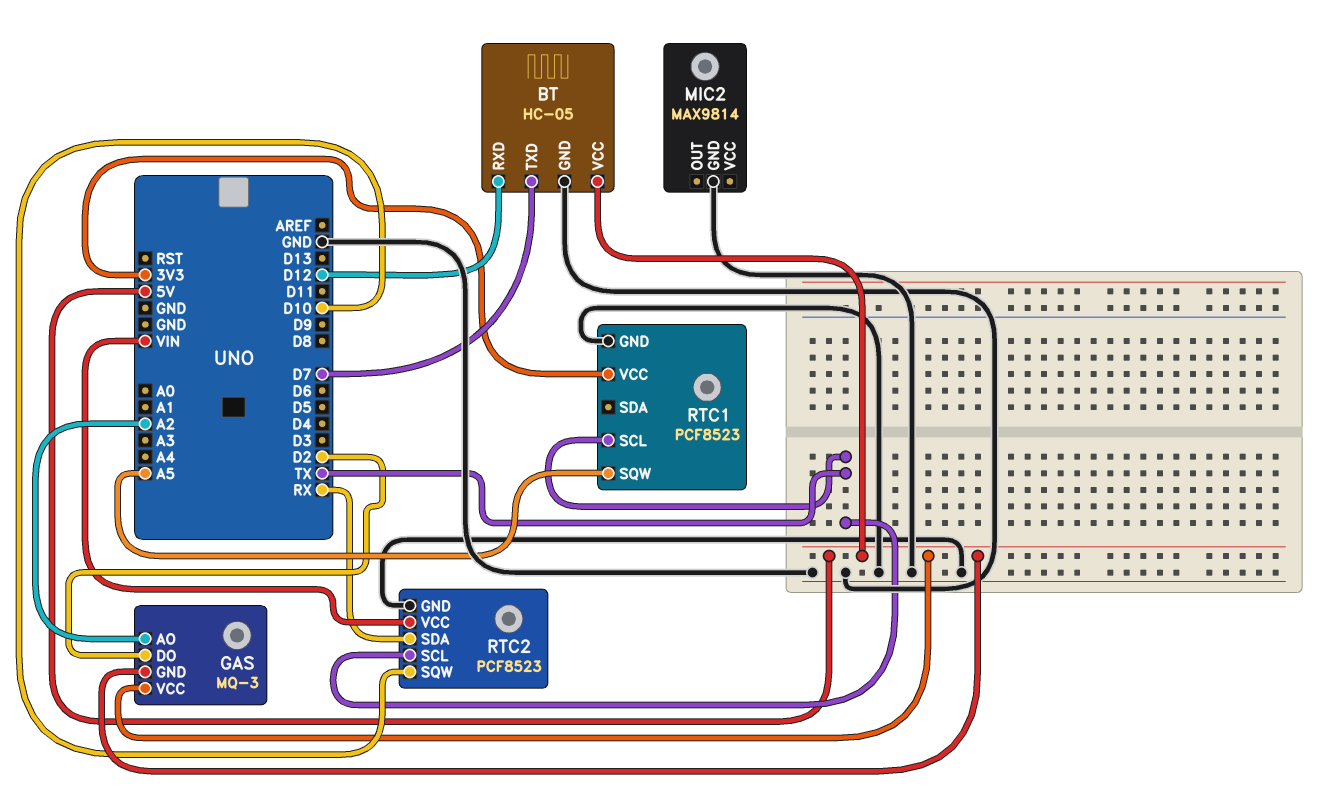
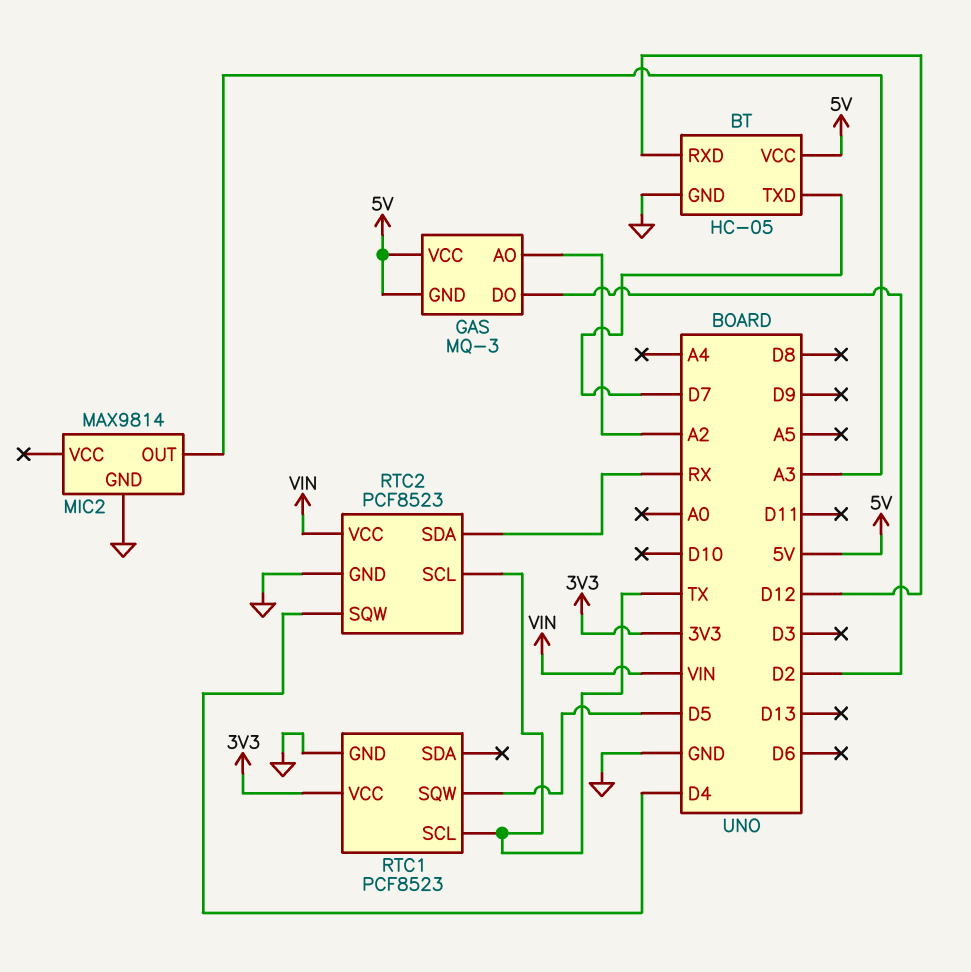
MIC2 pin OUT: none -> A3
RTC1 pin SQW: A5 -> D5
RTC2 pin SQW: D10 -> D4

